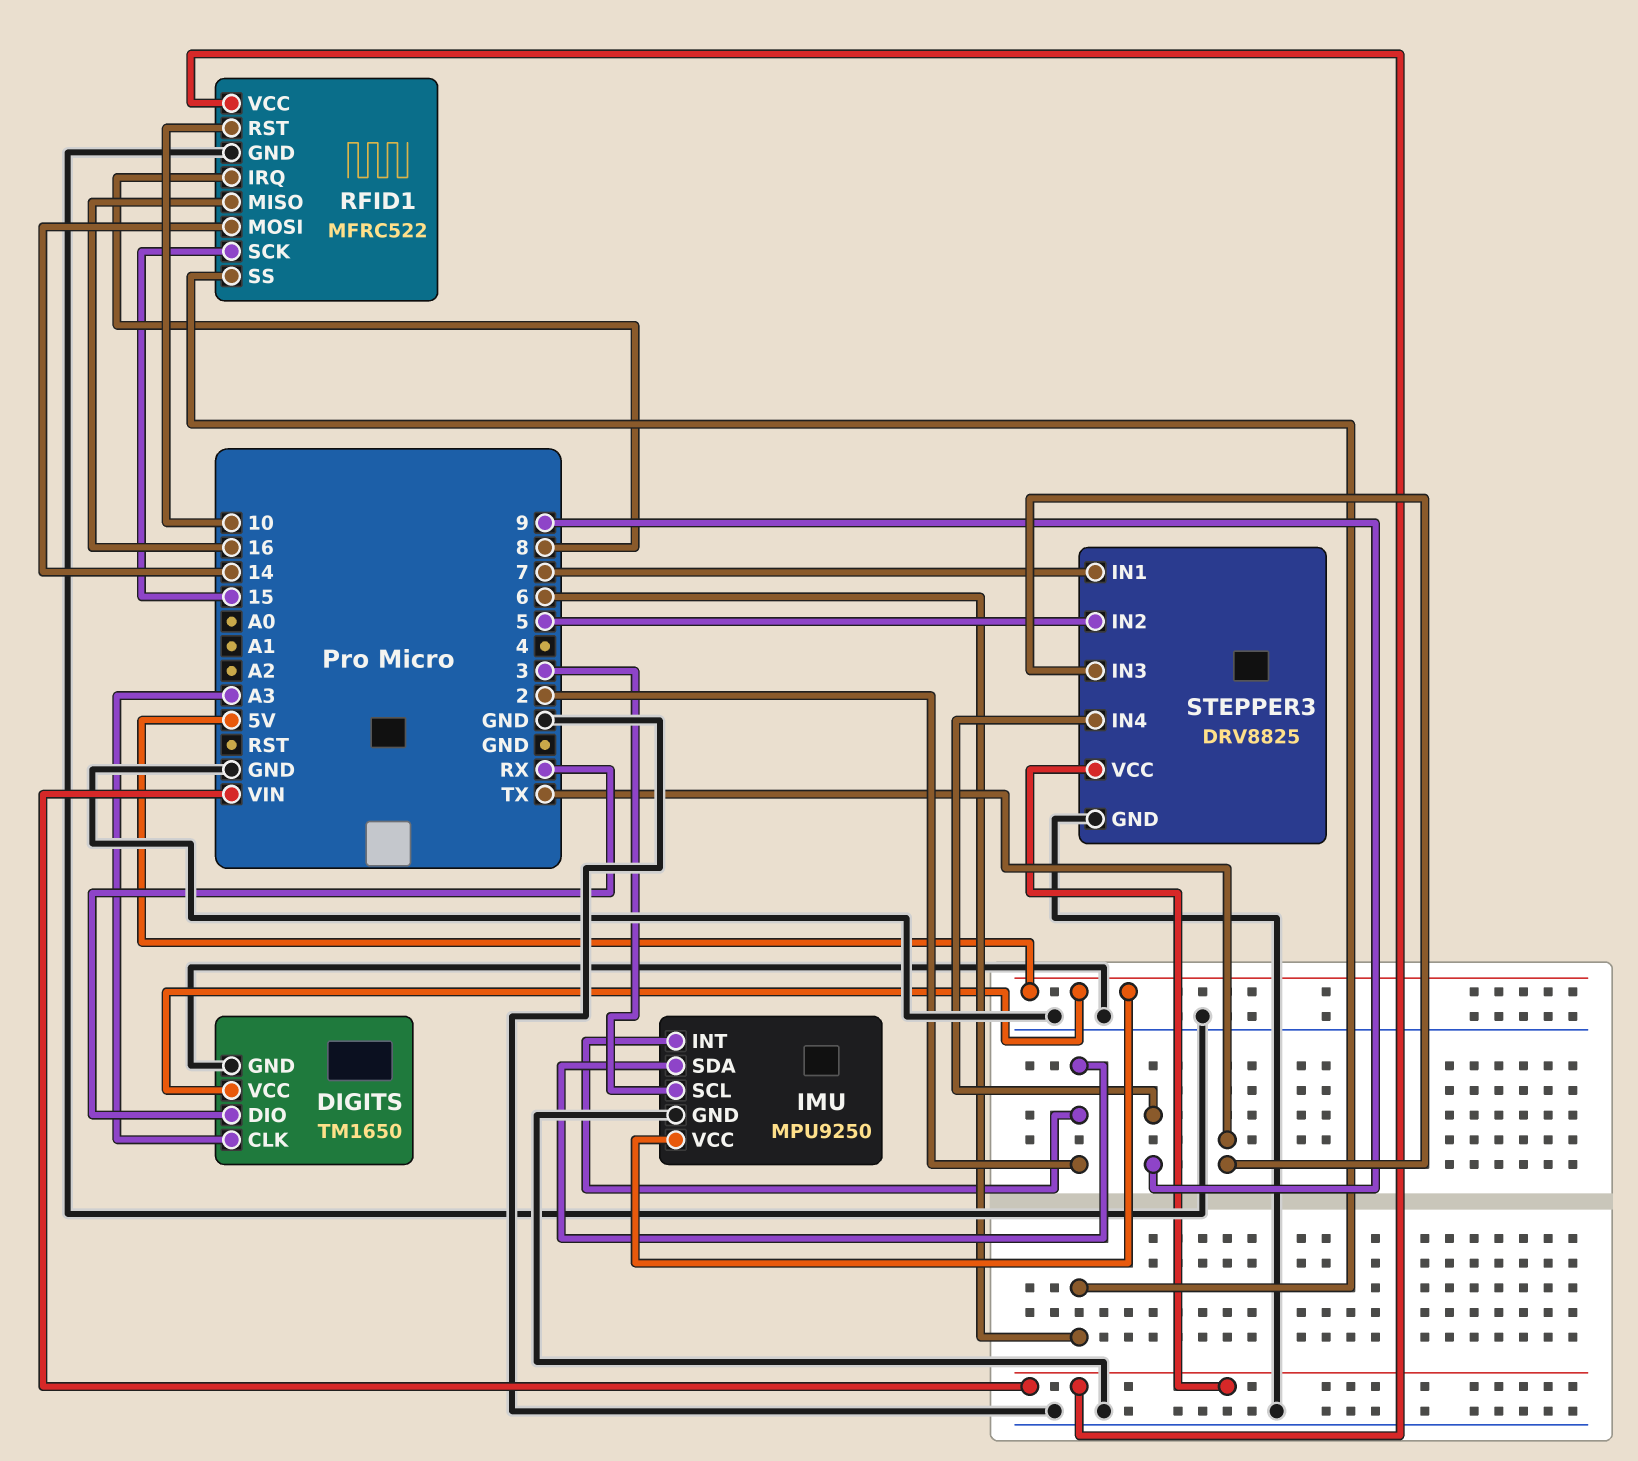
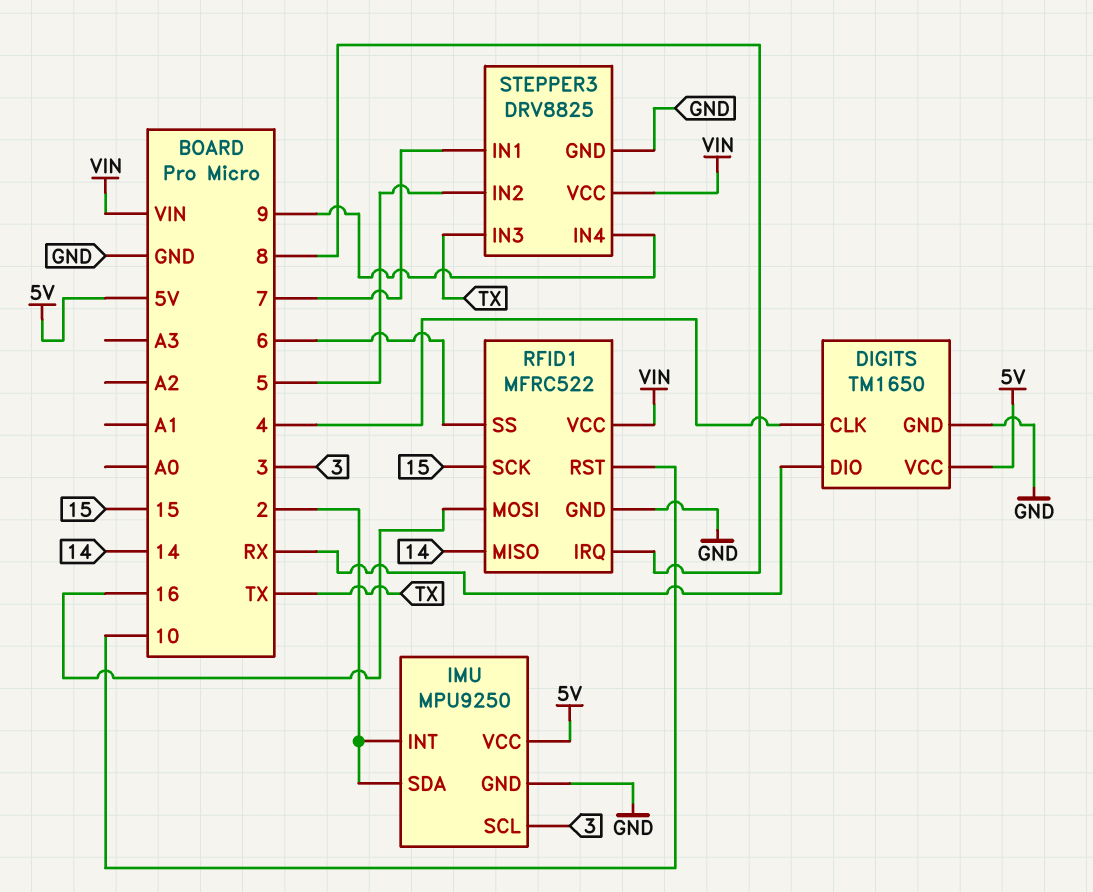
DIGITS pin CLK: A3 -> 4
RFID1 pin MISO: 16 -> 14
RFID1 pin MOSI: 14 -> 16

